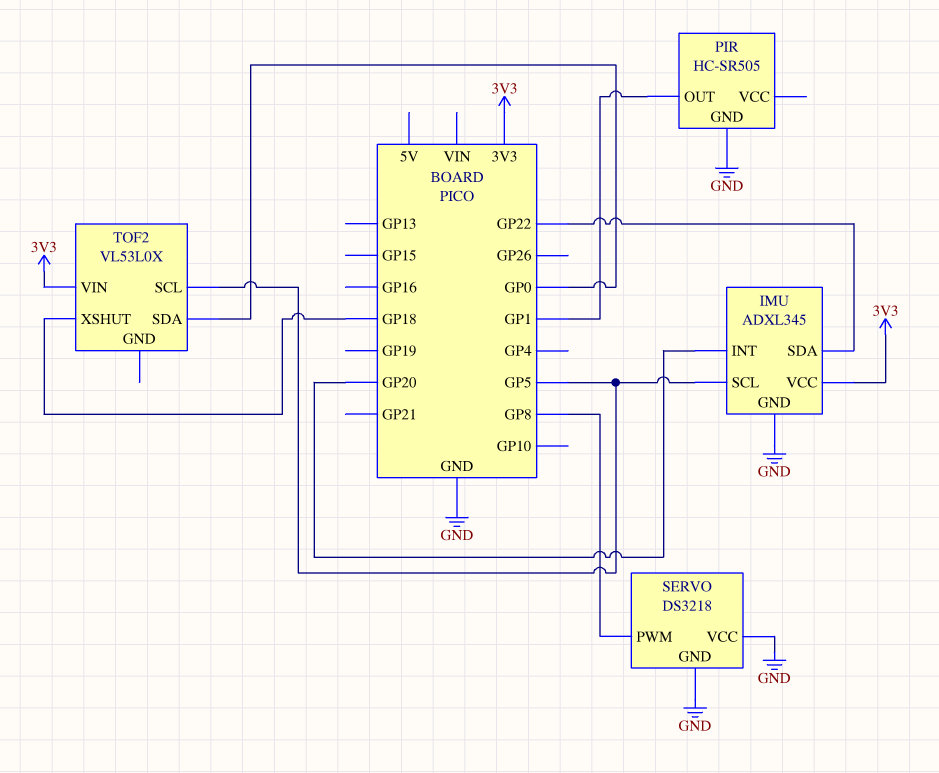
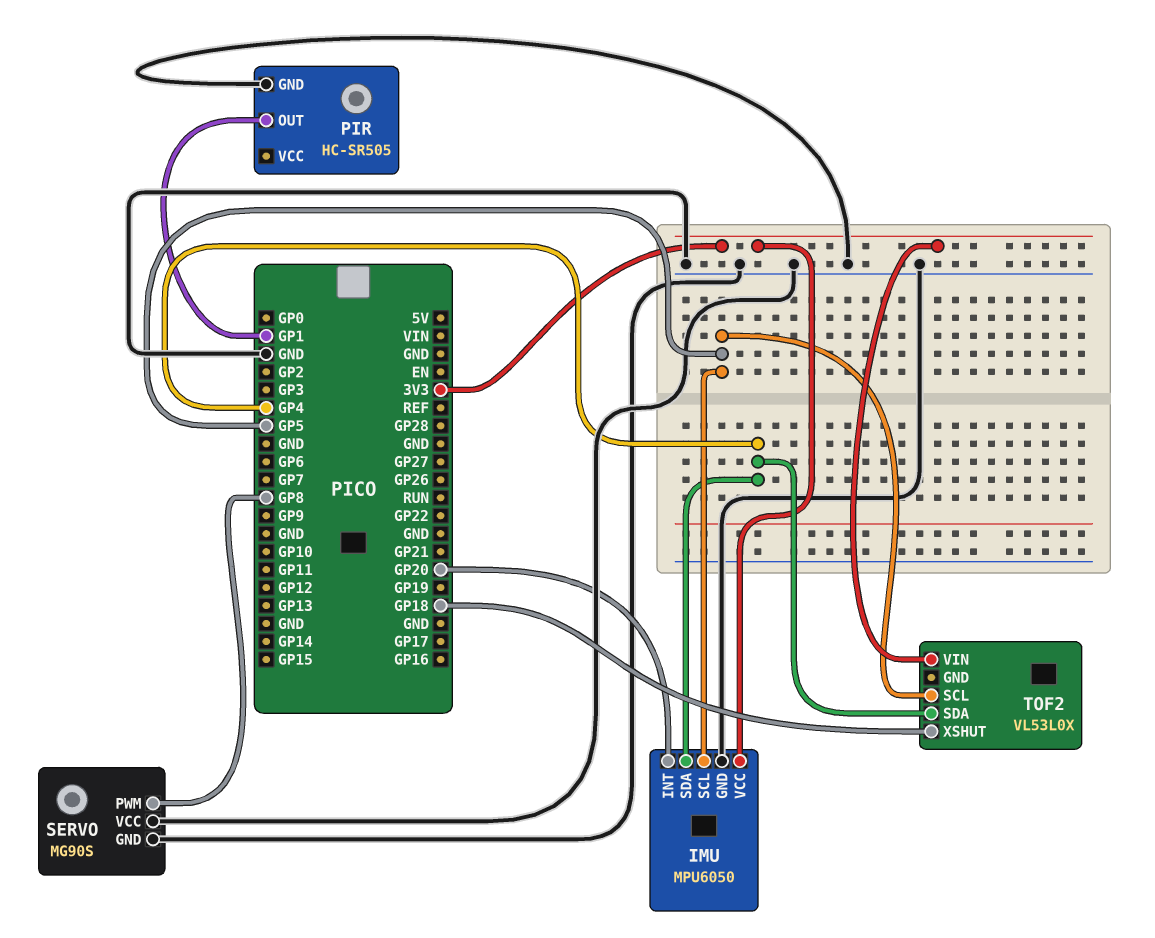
IMU: ADXL345 -> MPU6050
IMU pin SDA: GP22 -> GP4
SERVO: DS3218 -> MG90S
TOF2 pin SDA: GP0 -> GP4

